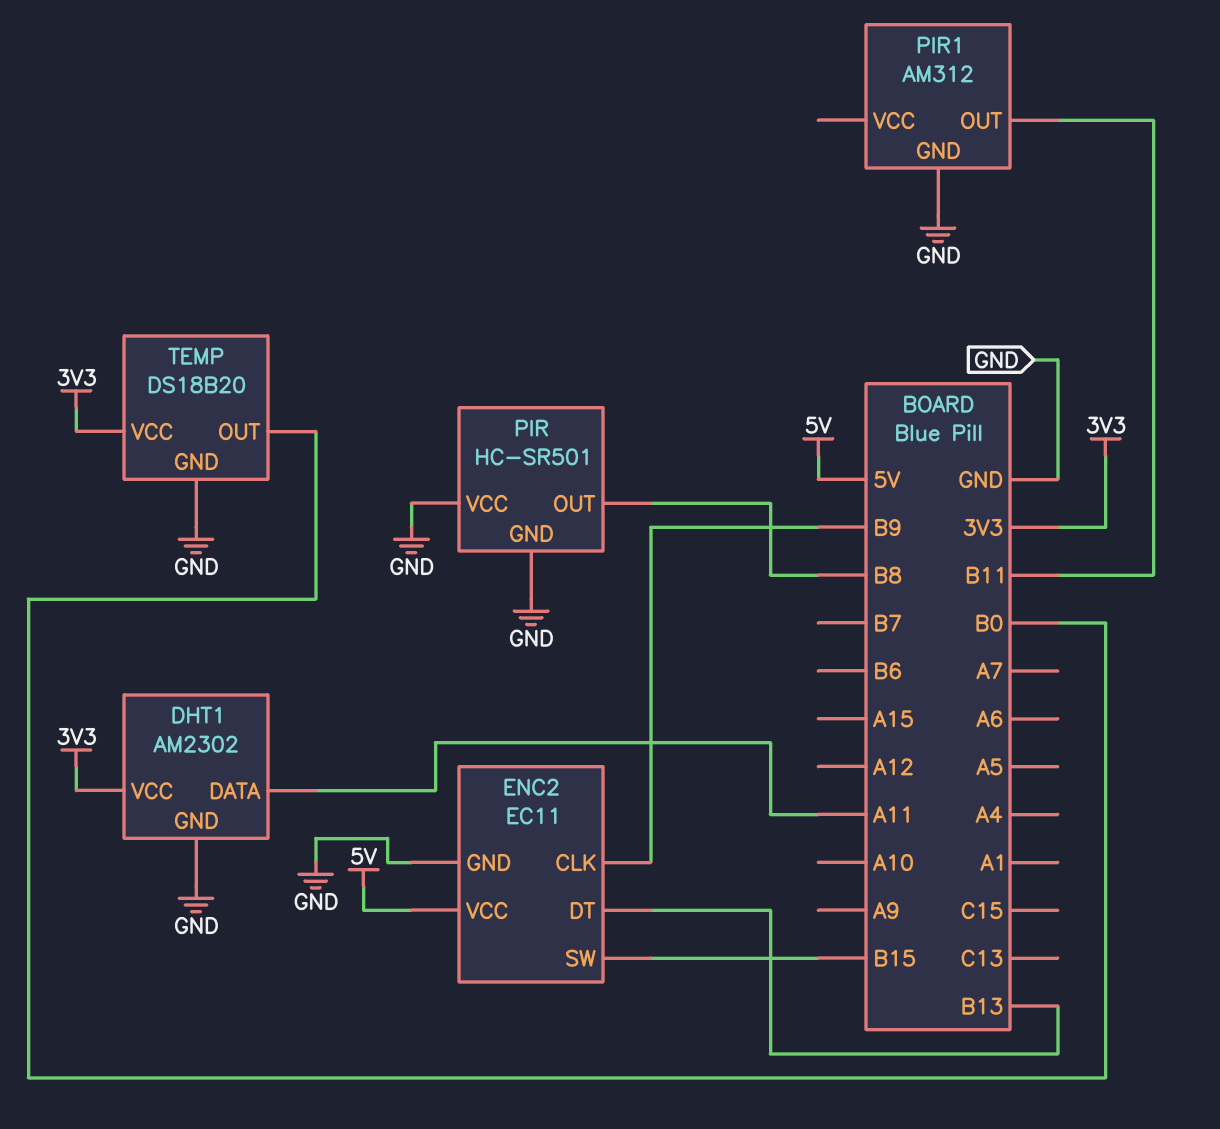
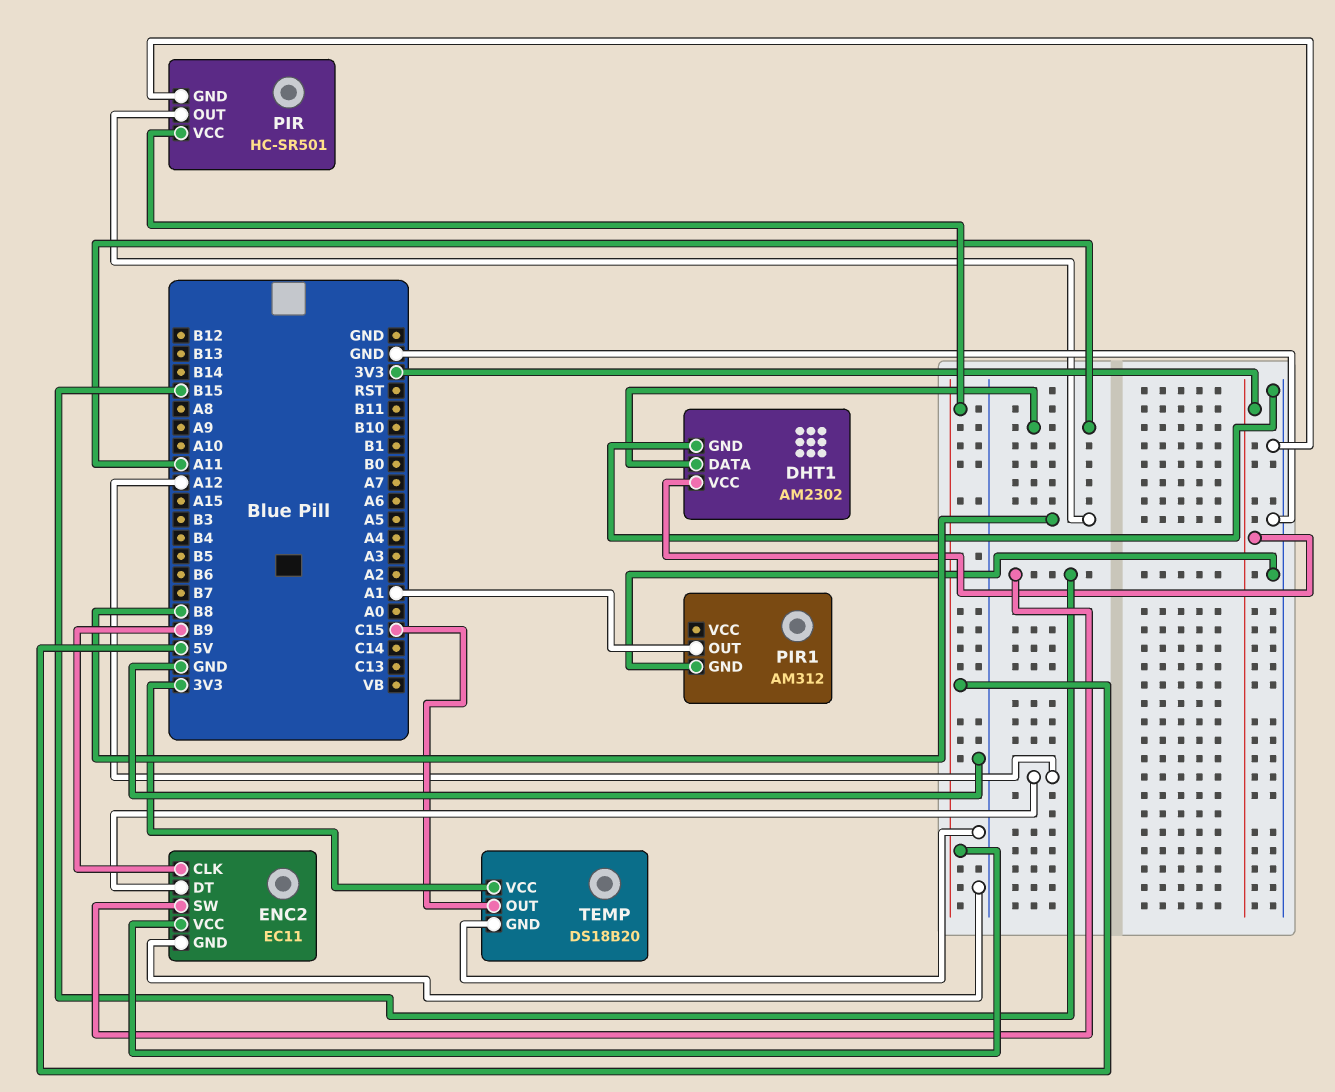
ENC2 pin DT: B13 -> A12
PIR pin VCC: GND -> 5V
PIR1 pin OUT: B11 -> A1
TEMP pin OUT: B0 -> C15

